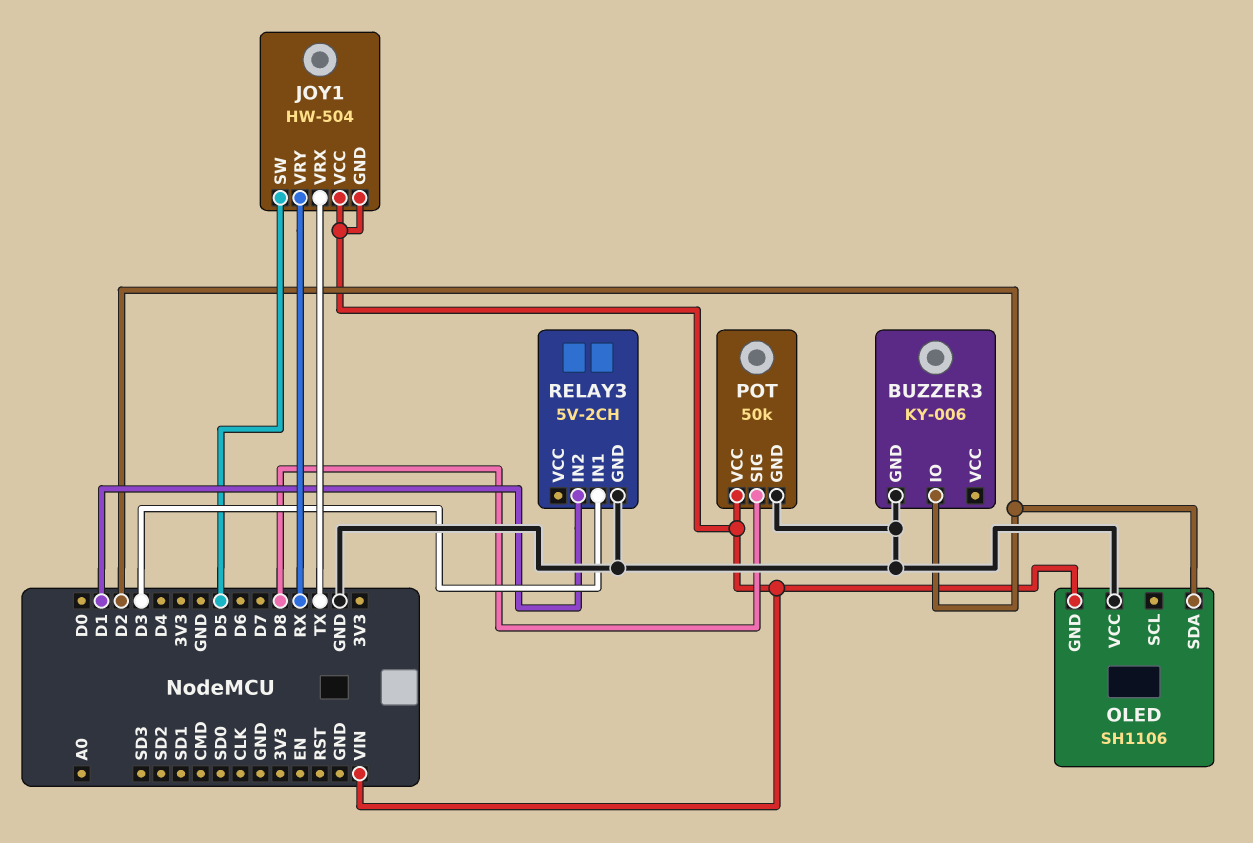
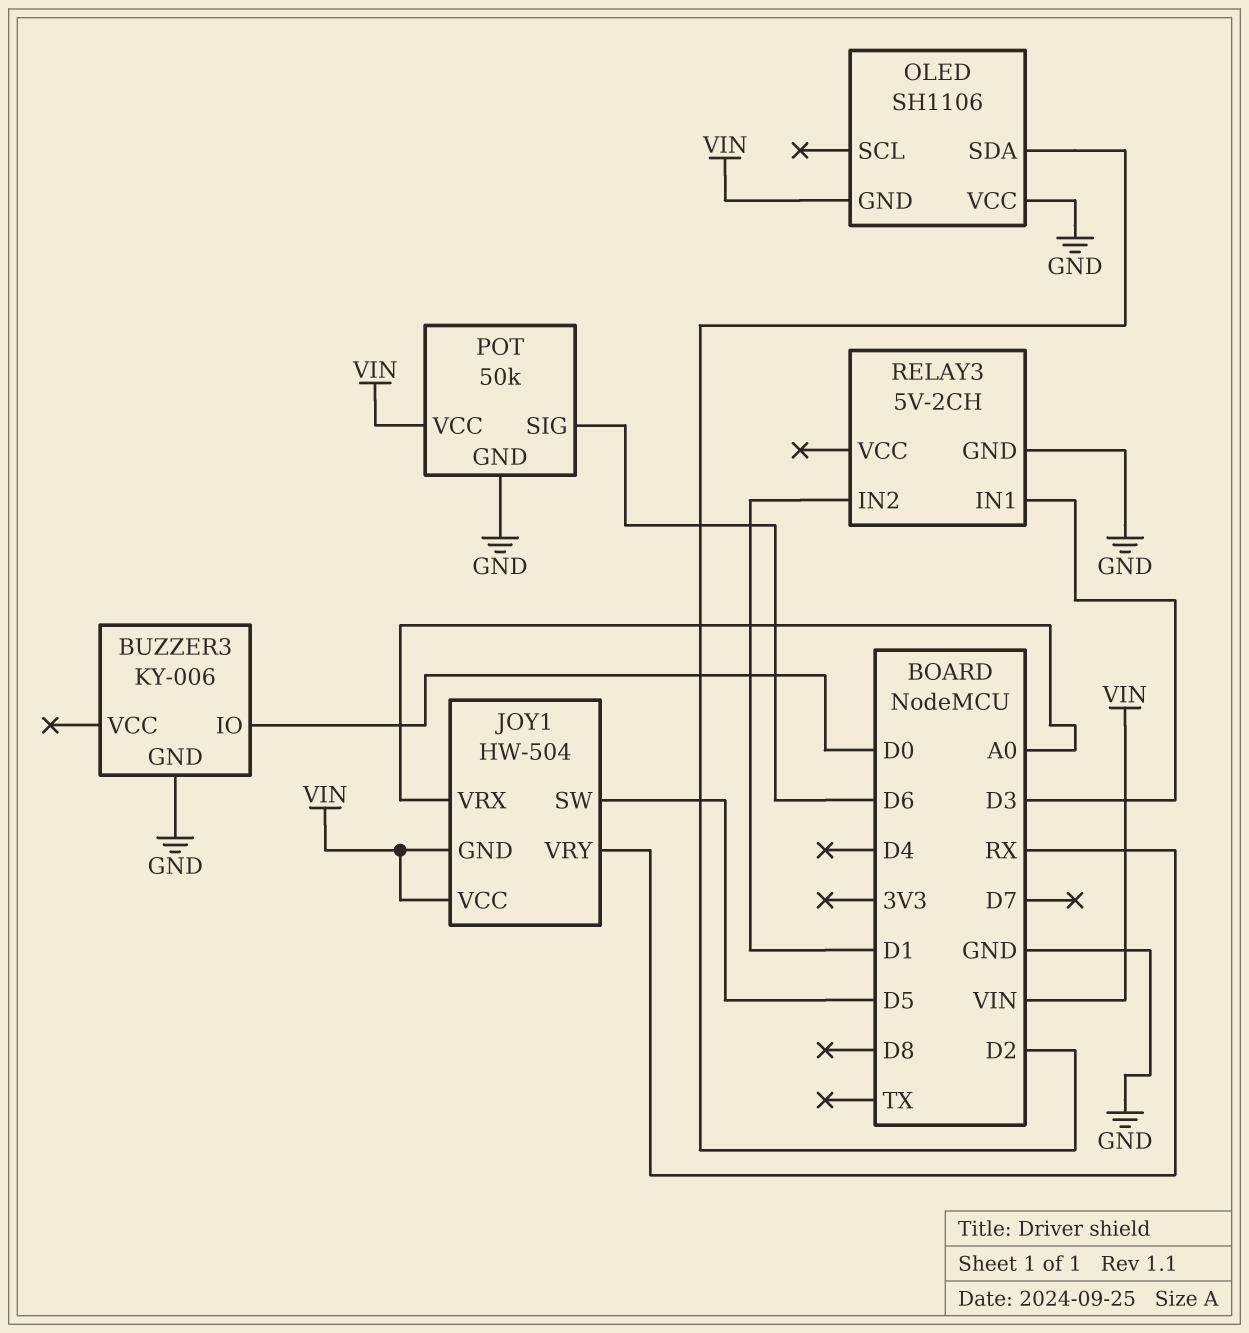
BUZZER3 pin IO: D2 -> D0
JOY1 pin VRX: TX -> A0
POT pin SIG: D8 -> D6

